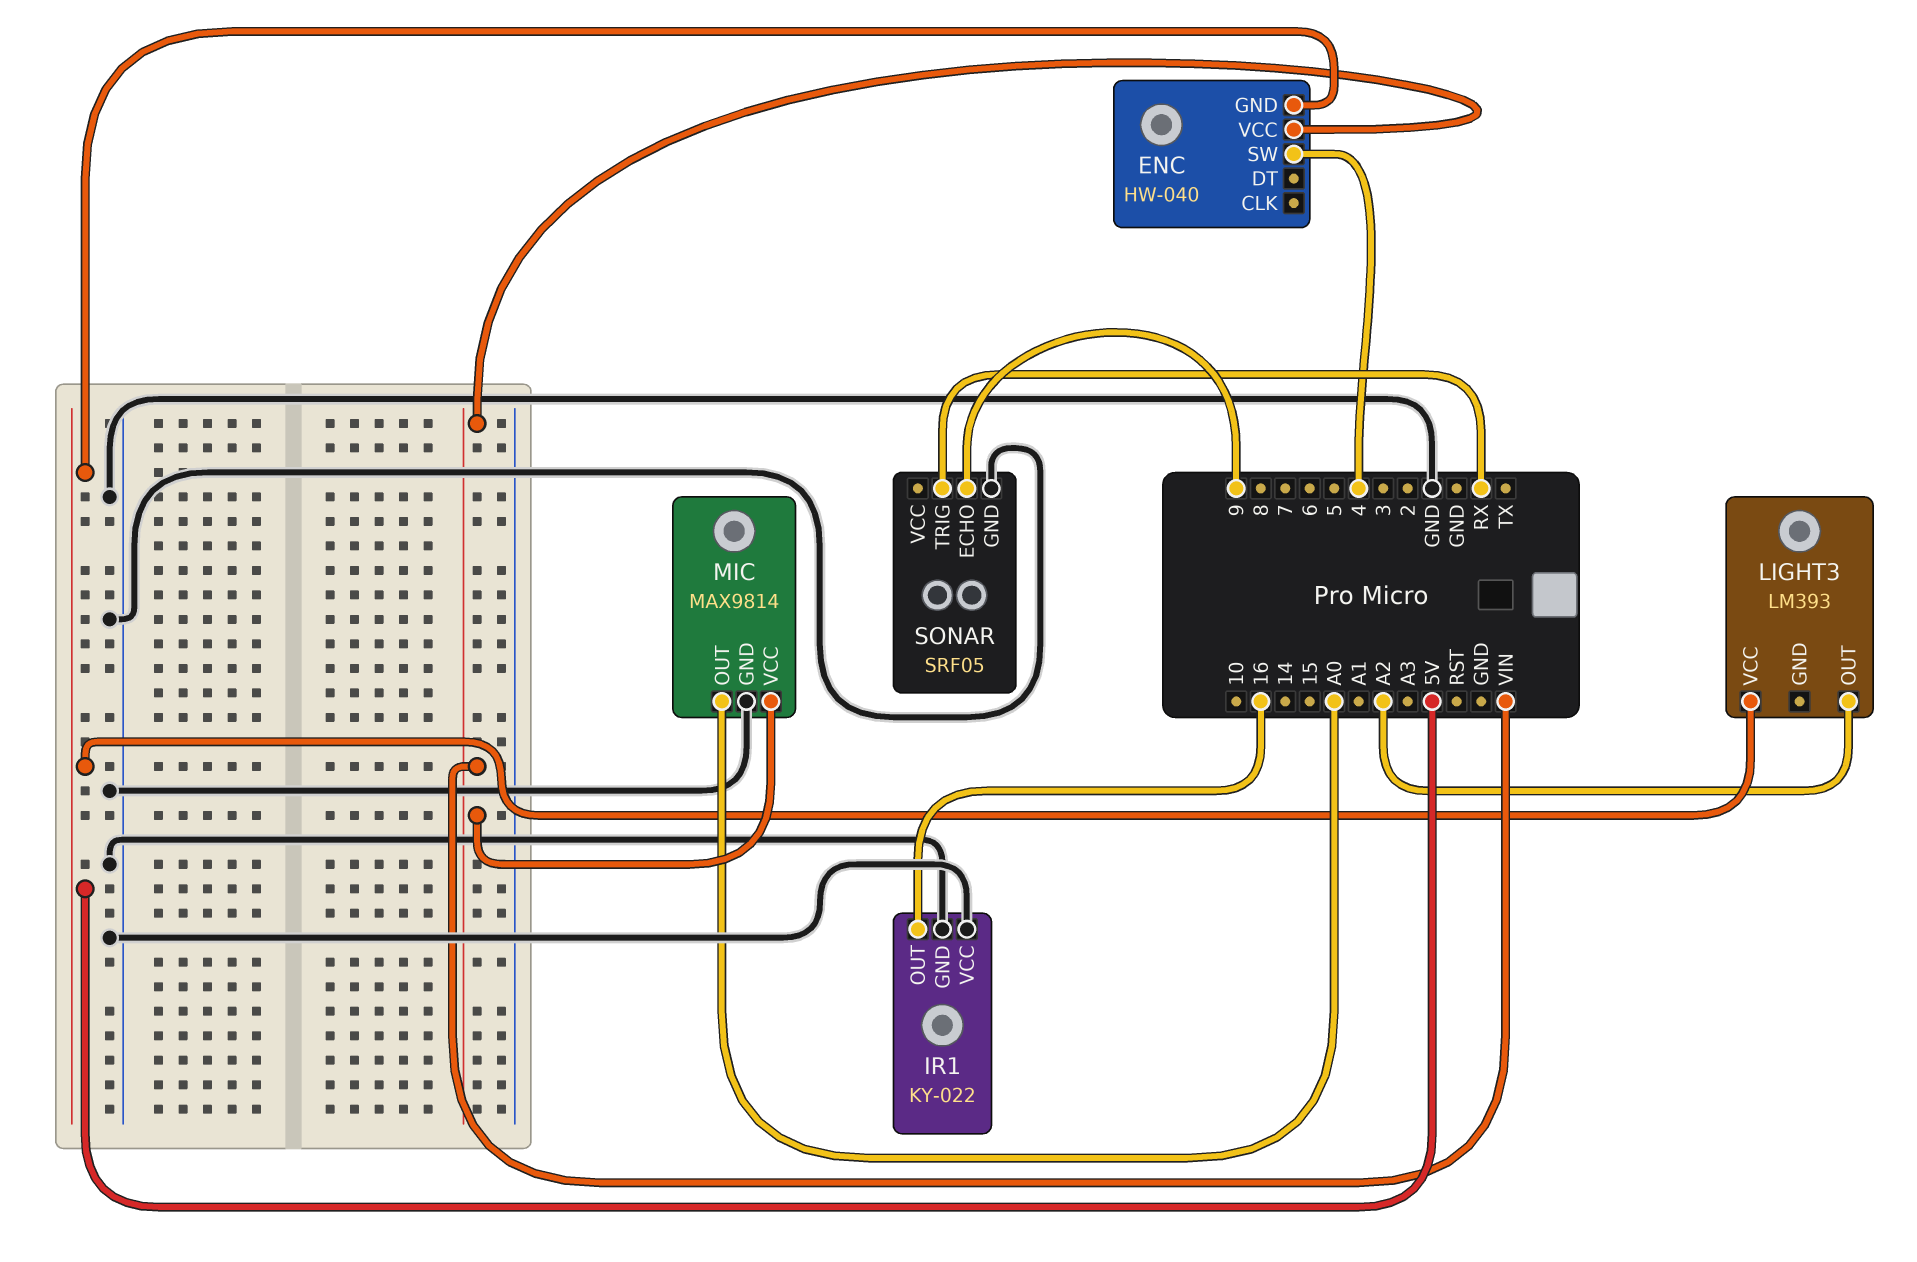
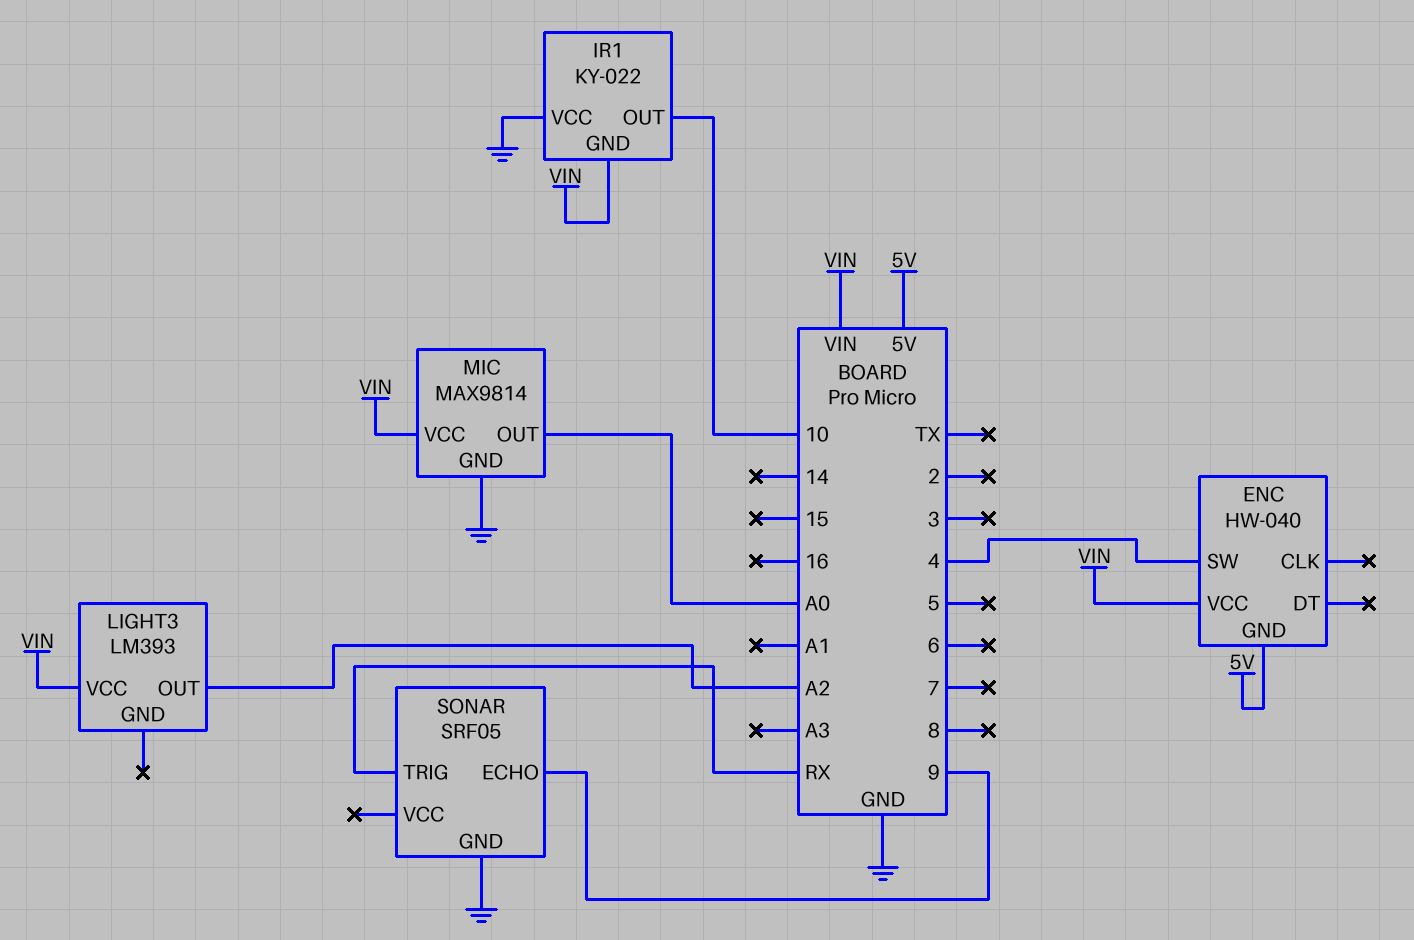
IR1 pin GND: GND -> VIN
IR1 pin OUT: 16 -> 10
LIGHT3 pin VCC: 5V -> VIN

